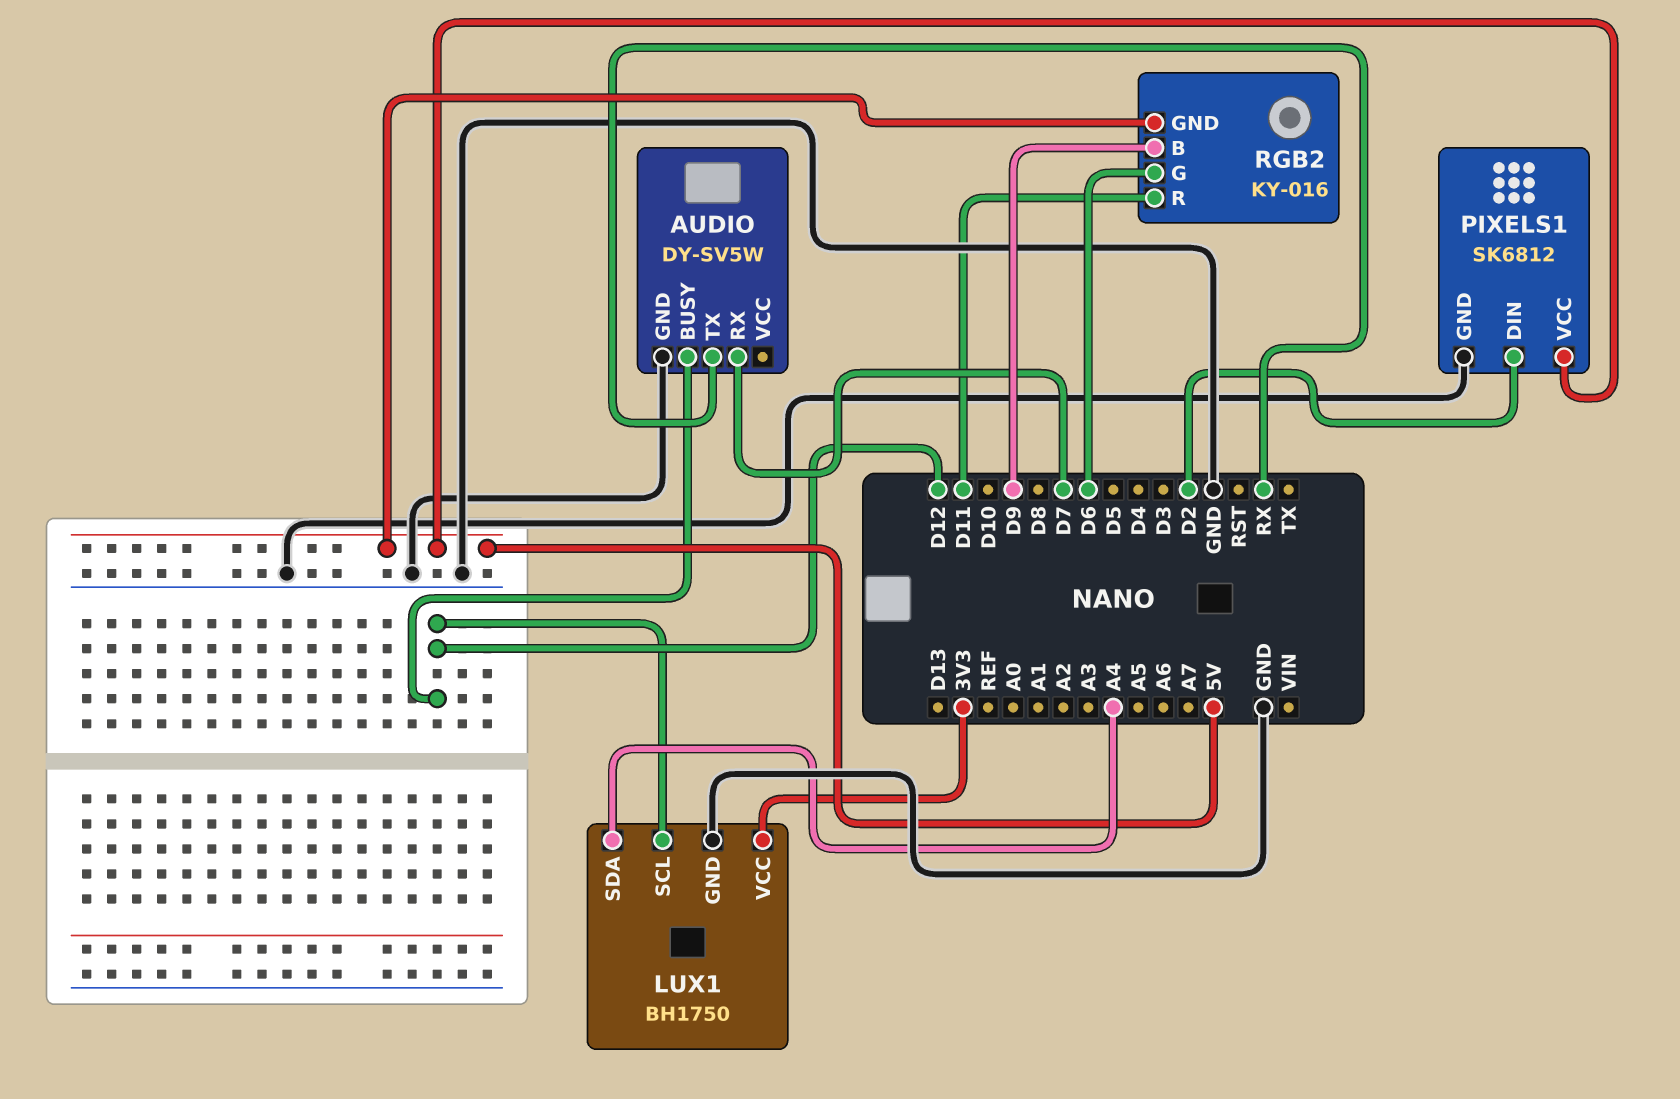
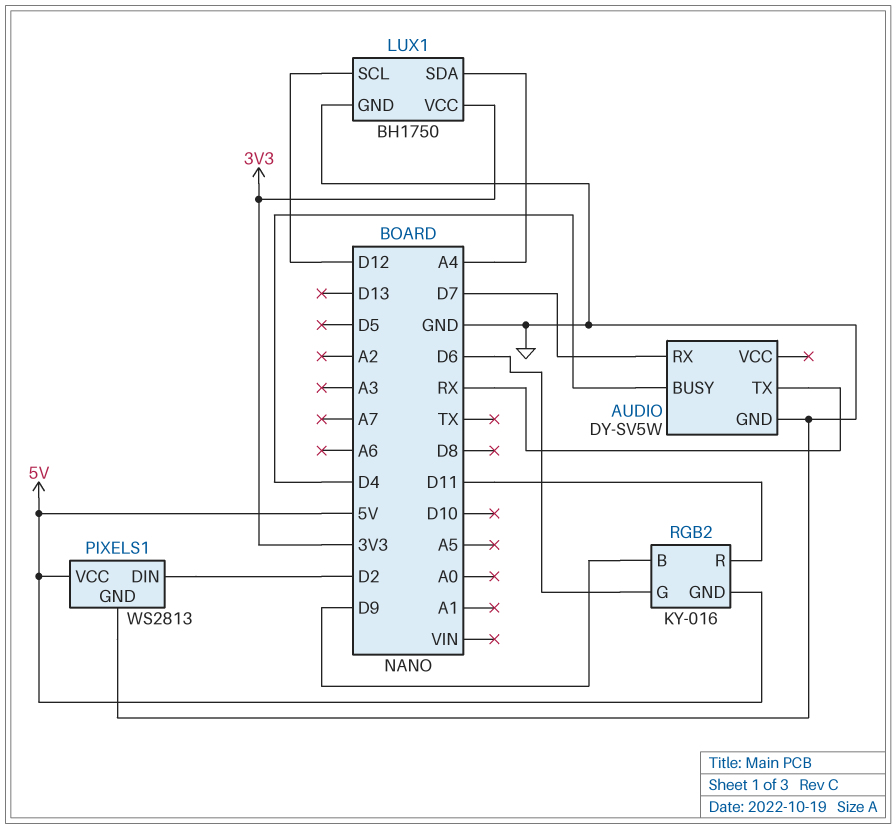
AUDIO pin BUSY: D12 -> D4
PIXELS1: SK6812 -> WS2813

